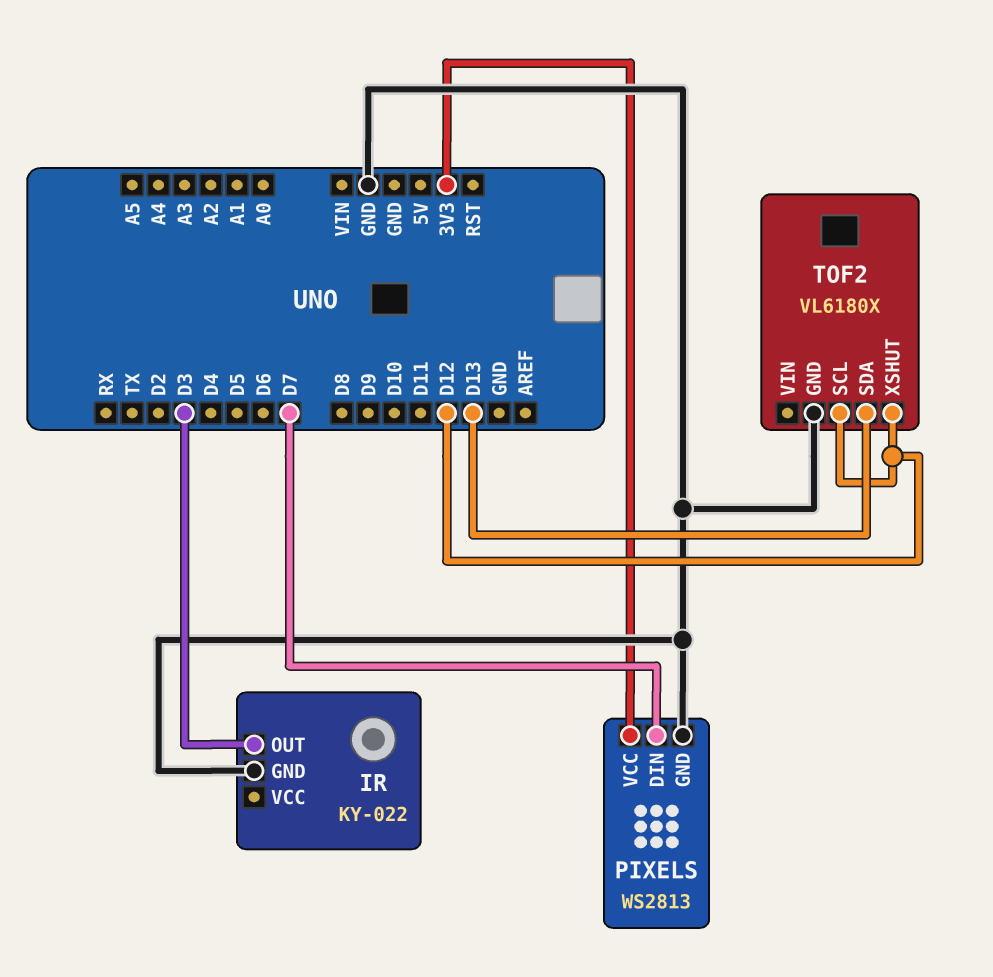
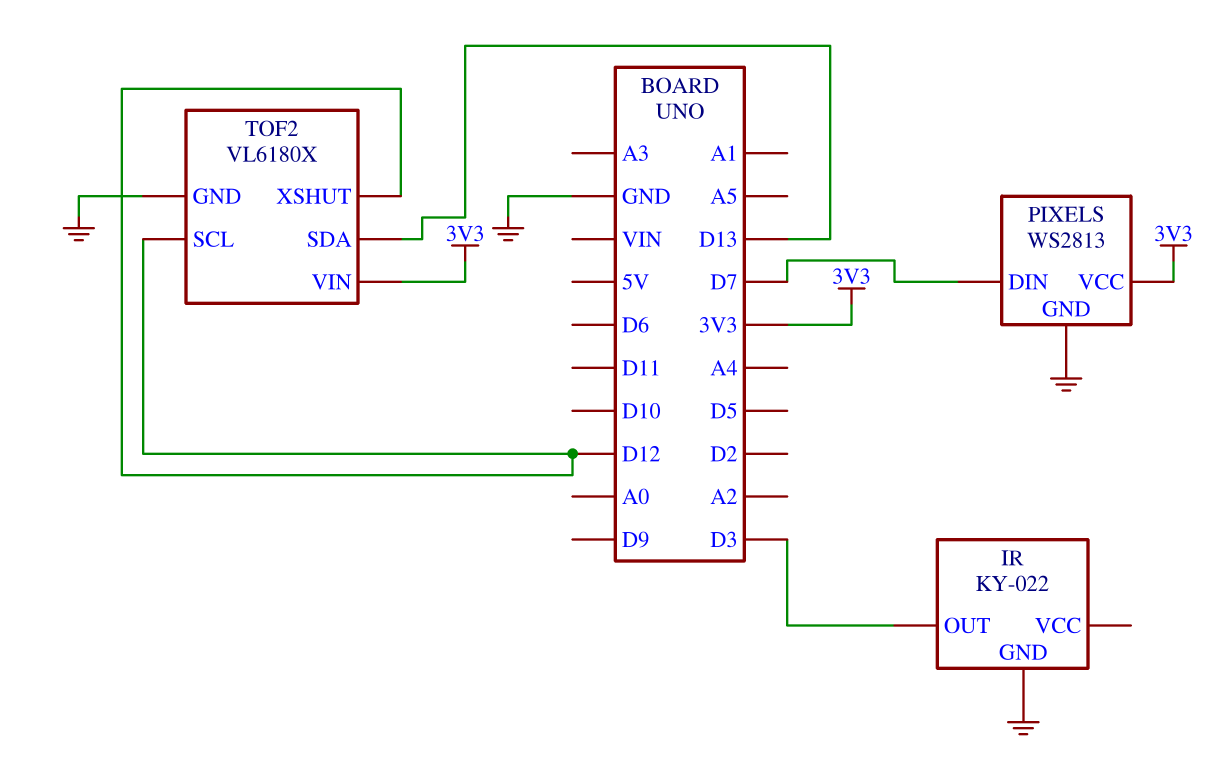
TOF2 pin VIN: none -> 3V3

